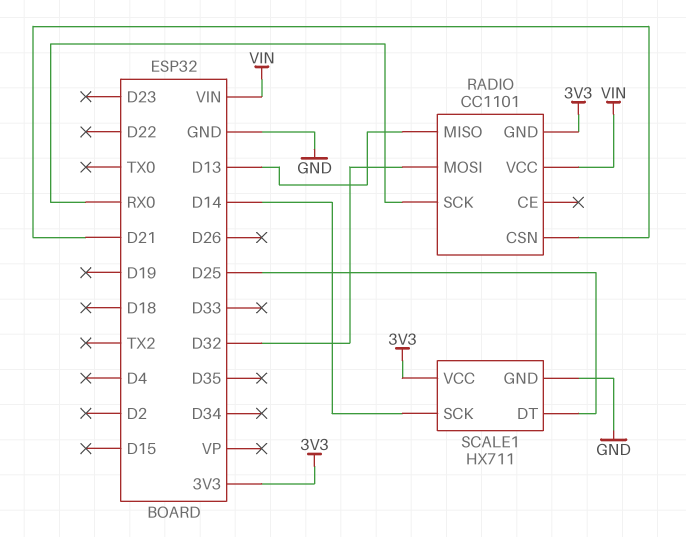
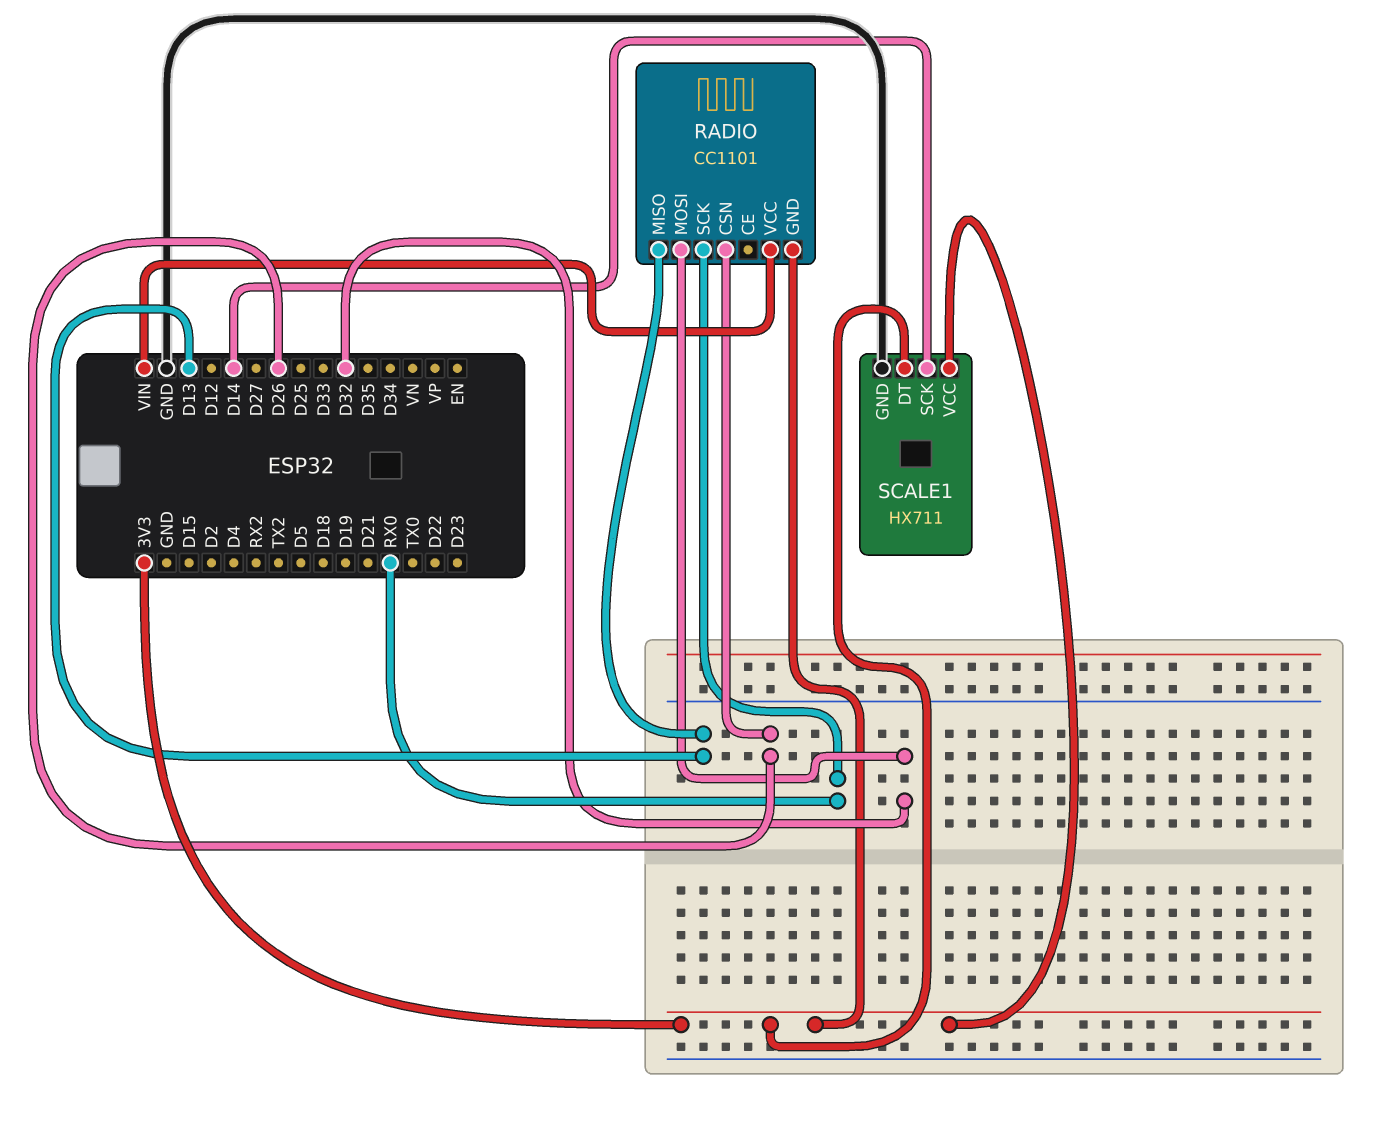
RADIO pin CSN: D21 -> D26
SCALE1 pin DT: D25 -> 3V3

